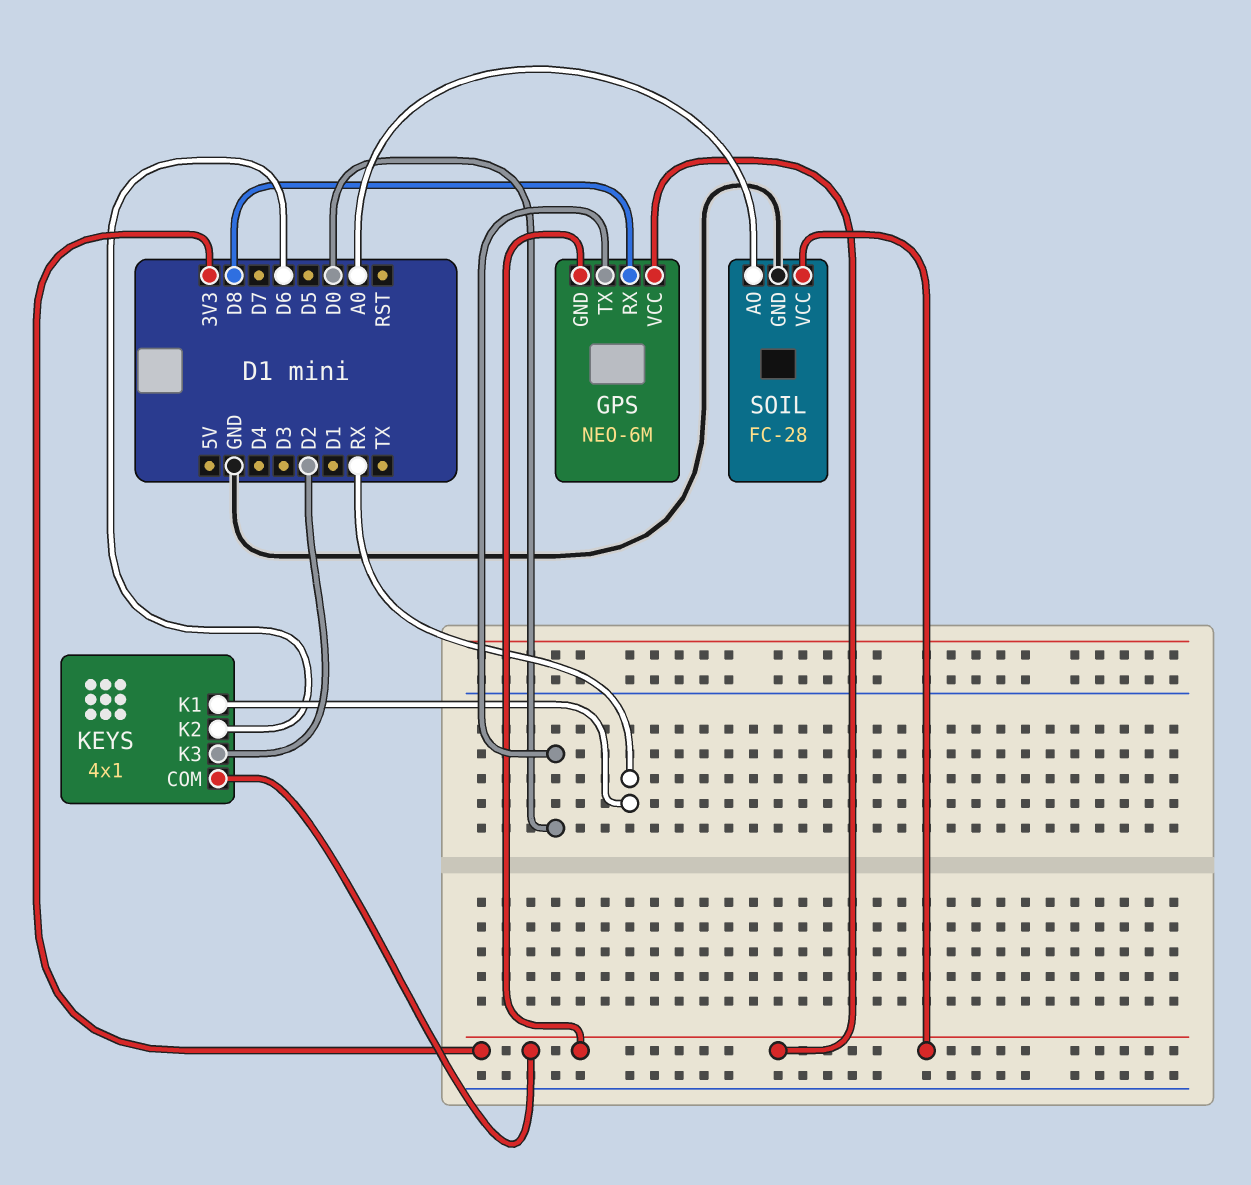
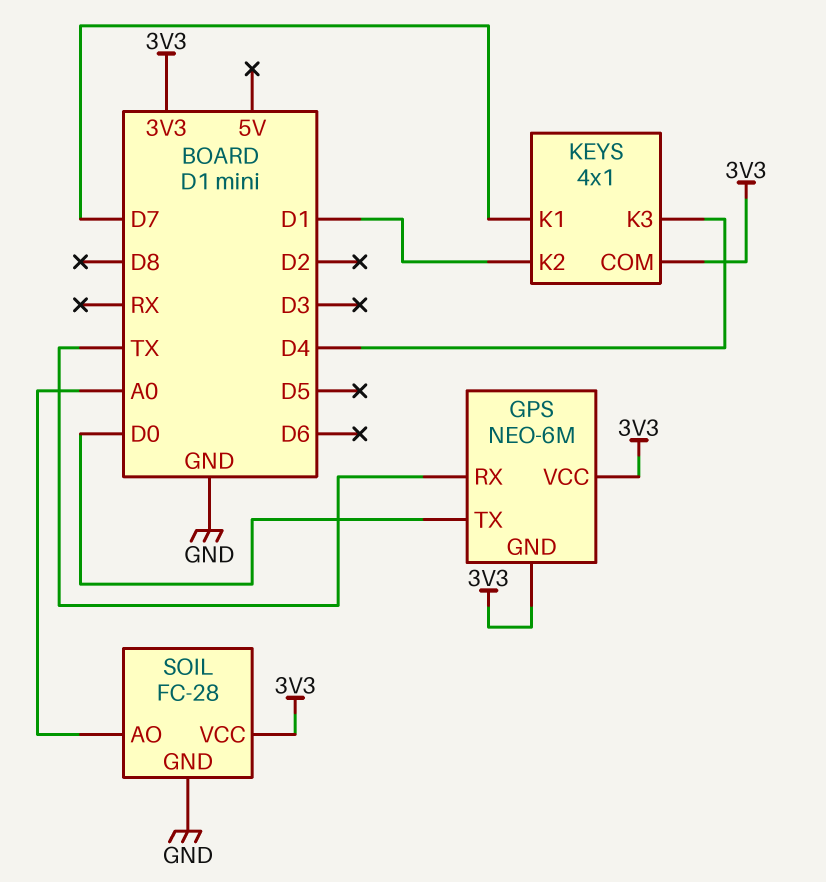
GPS pin RX: D8 -> TX
KEYS pin K1: RX -> D7
KEYS pin K2: D6 -> D1
KEYS pin K3: D2 -> D4

